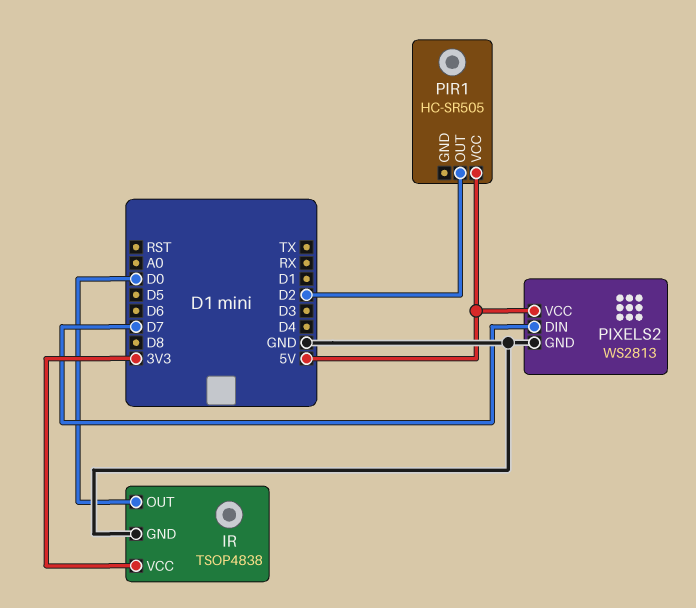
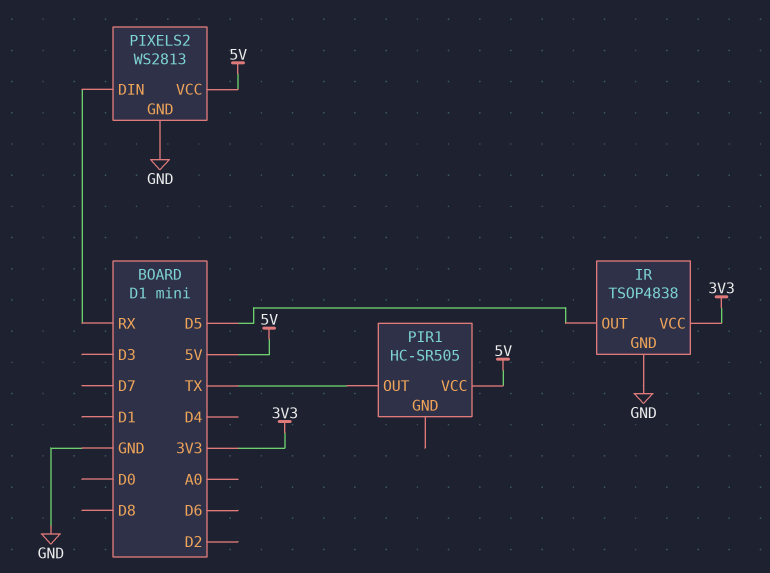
IR pin OUT: D0 -> D5
PIR1 pin OUT: D2 -> TX
PIXELS2 pin DIN: D7 -> RX

